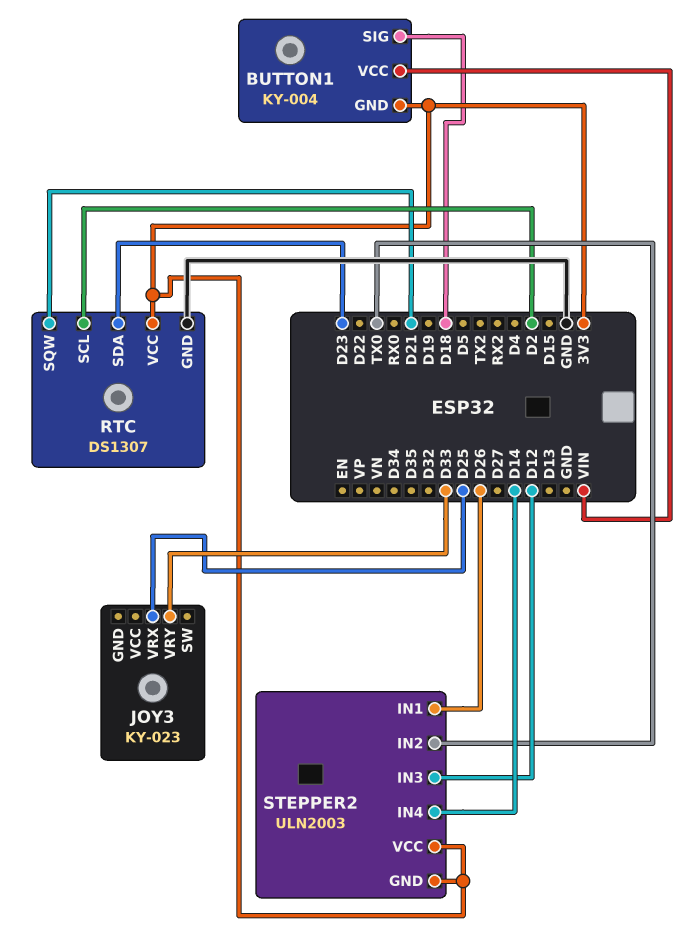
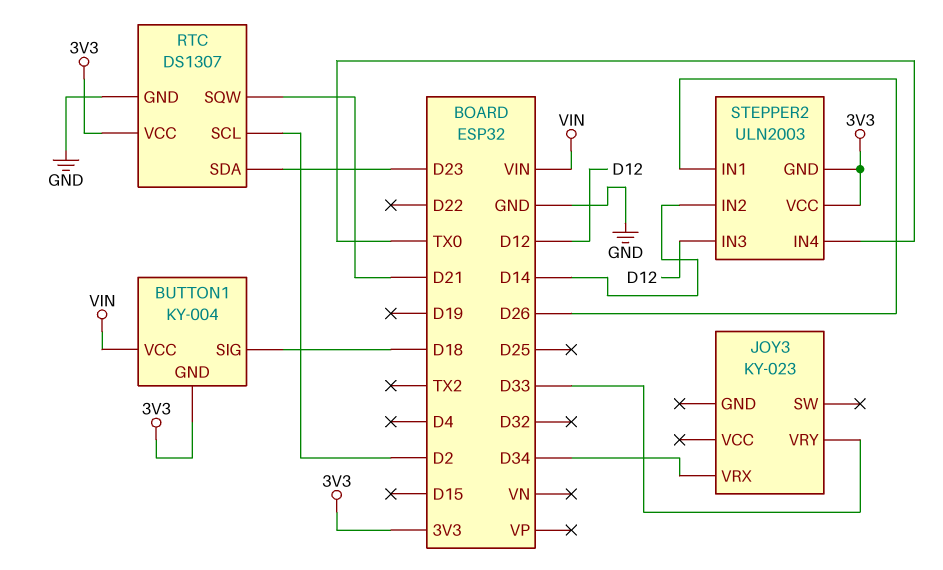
JOY3 pin VRX: D25 -> D34
STEPPER2 pin IN2: TX0 -> D14
STEPPER2 pin IN4: D14 -> TX0

